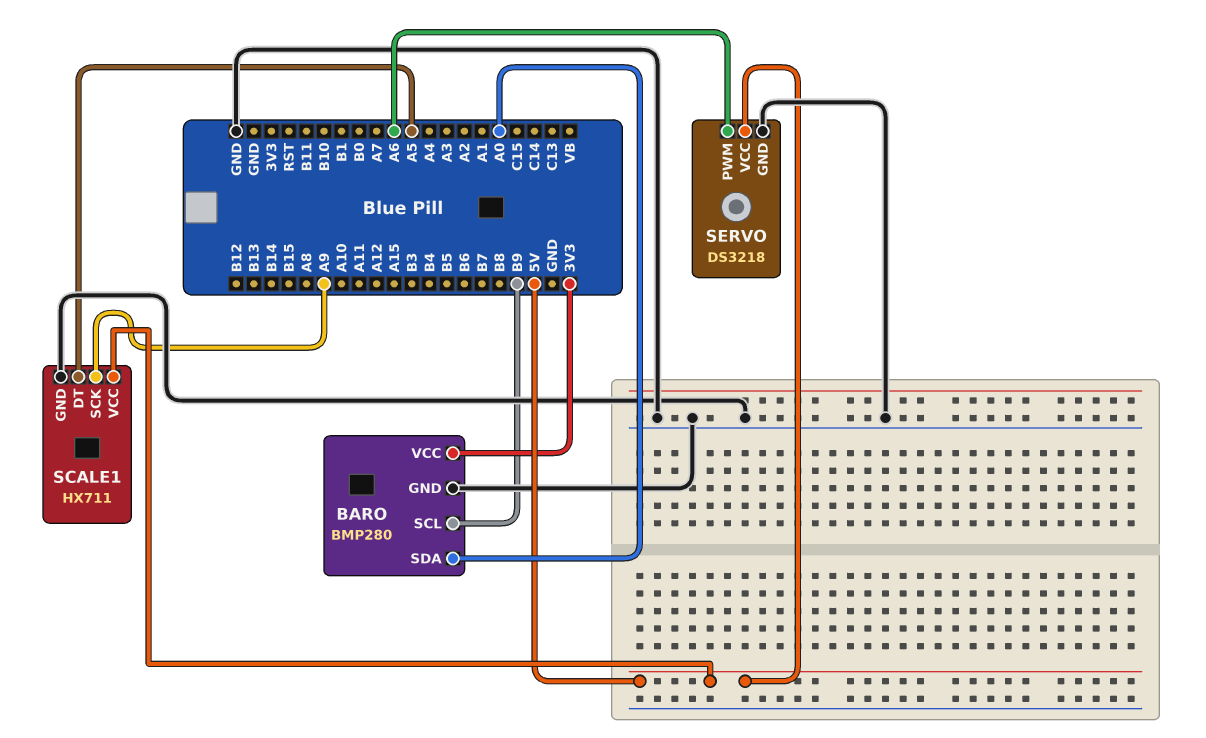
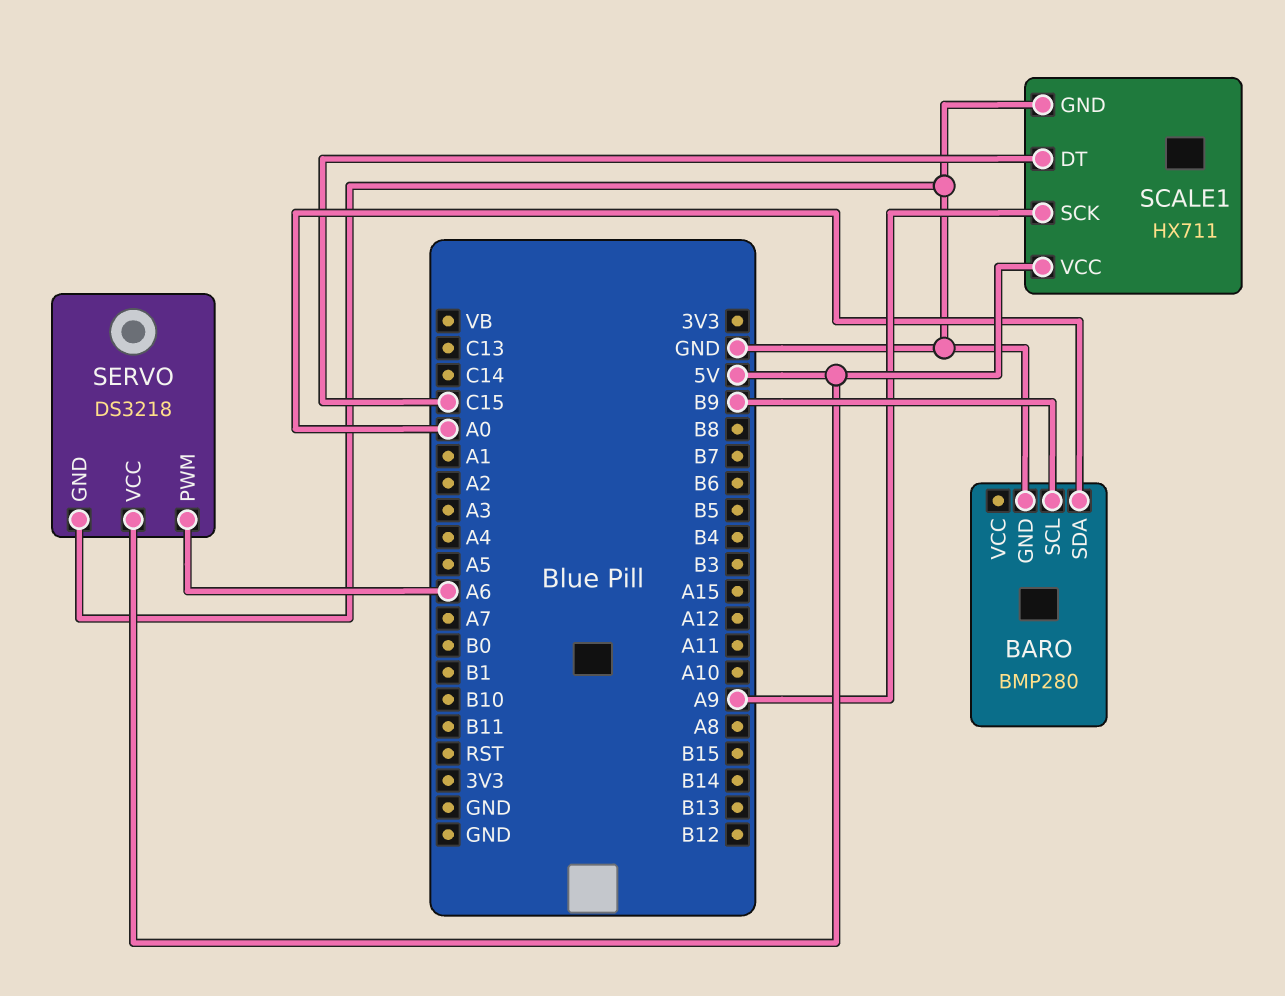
BARO pin VCC: 3V3 -> none
SCALE1 pin DT: A5 -> C15

